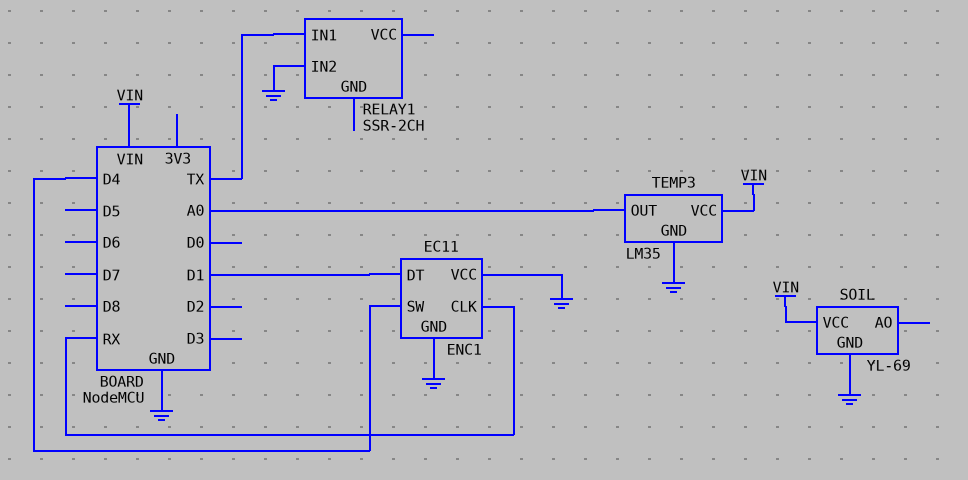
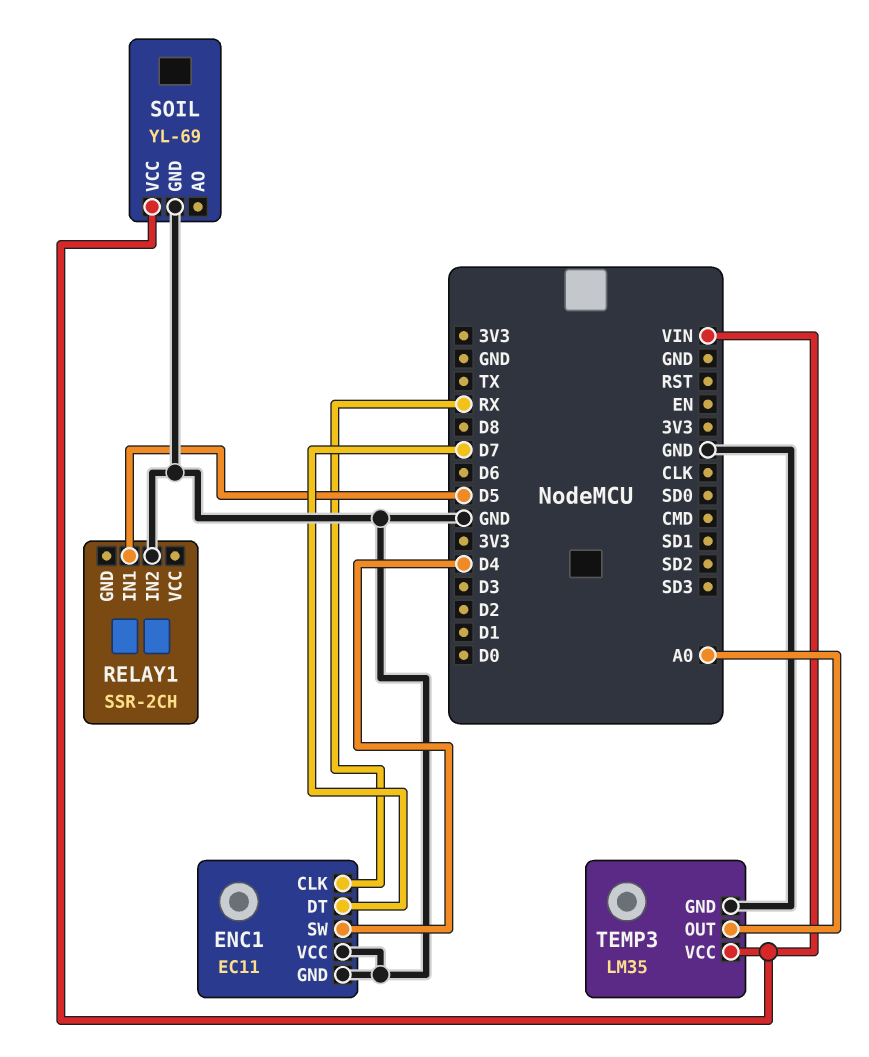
ENC1 pin DT: D1 -> D7
RELAY1 pin IN1: TX -> D5

